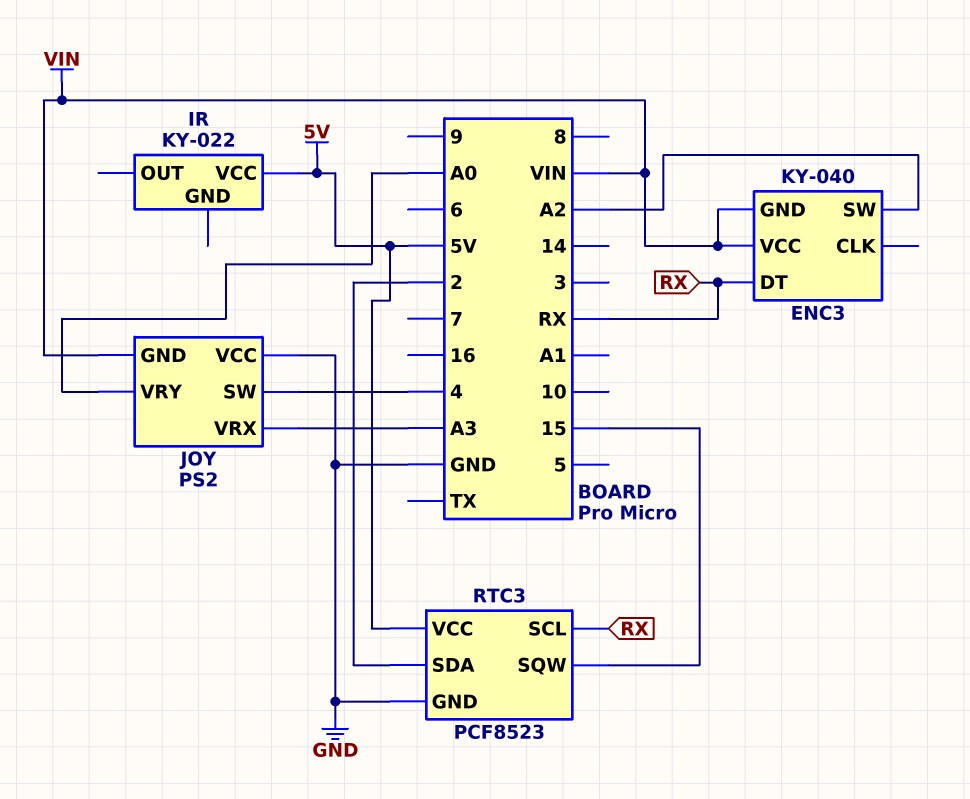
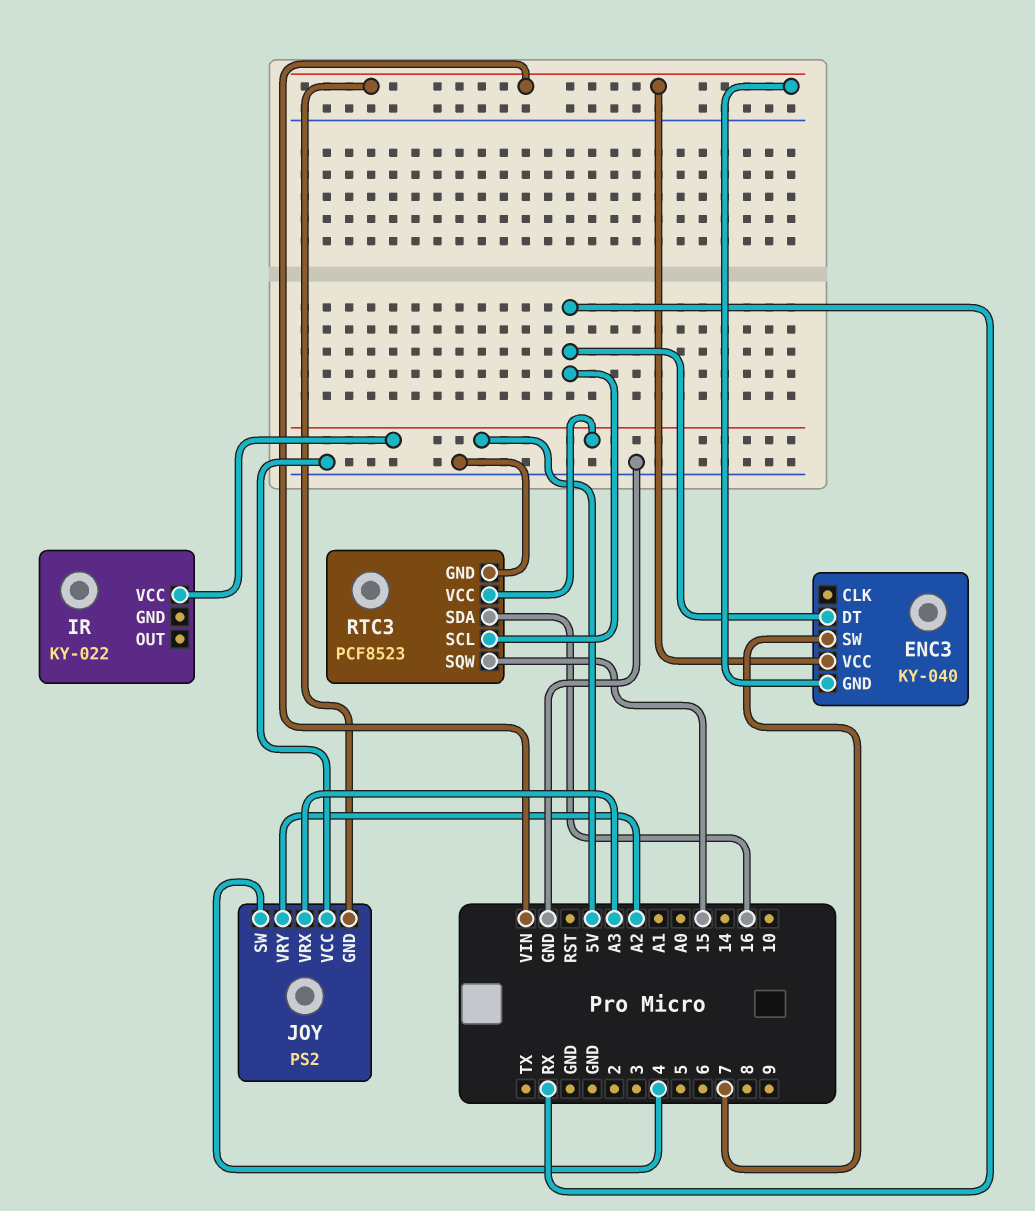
ENC3 pin SW: A2 -> 7
JOY pin VRY: A0 -> A2
RTC3 pin SDA: 2 -> 16

